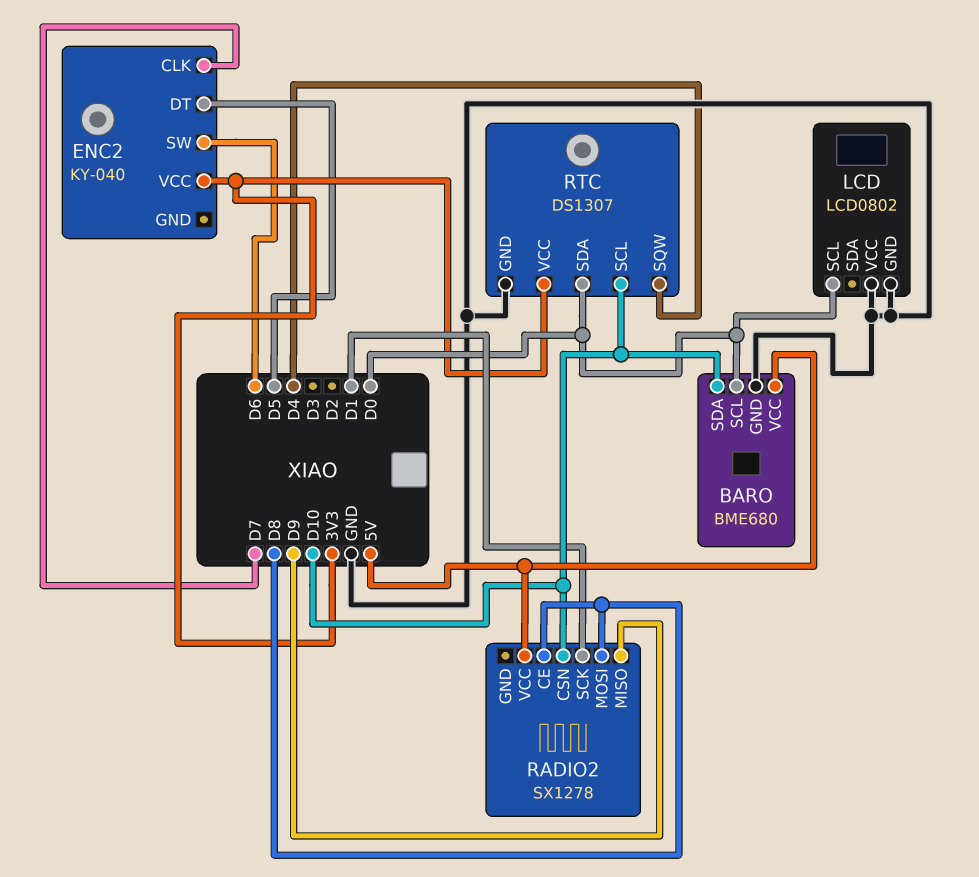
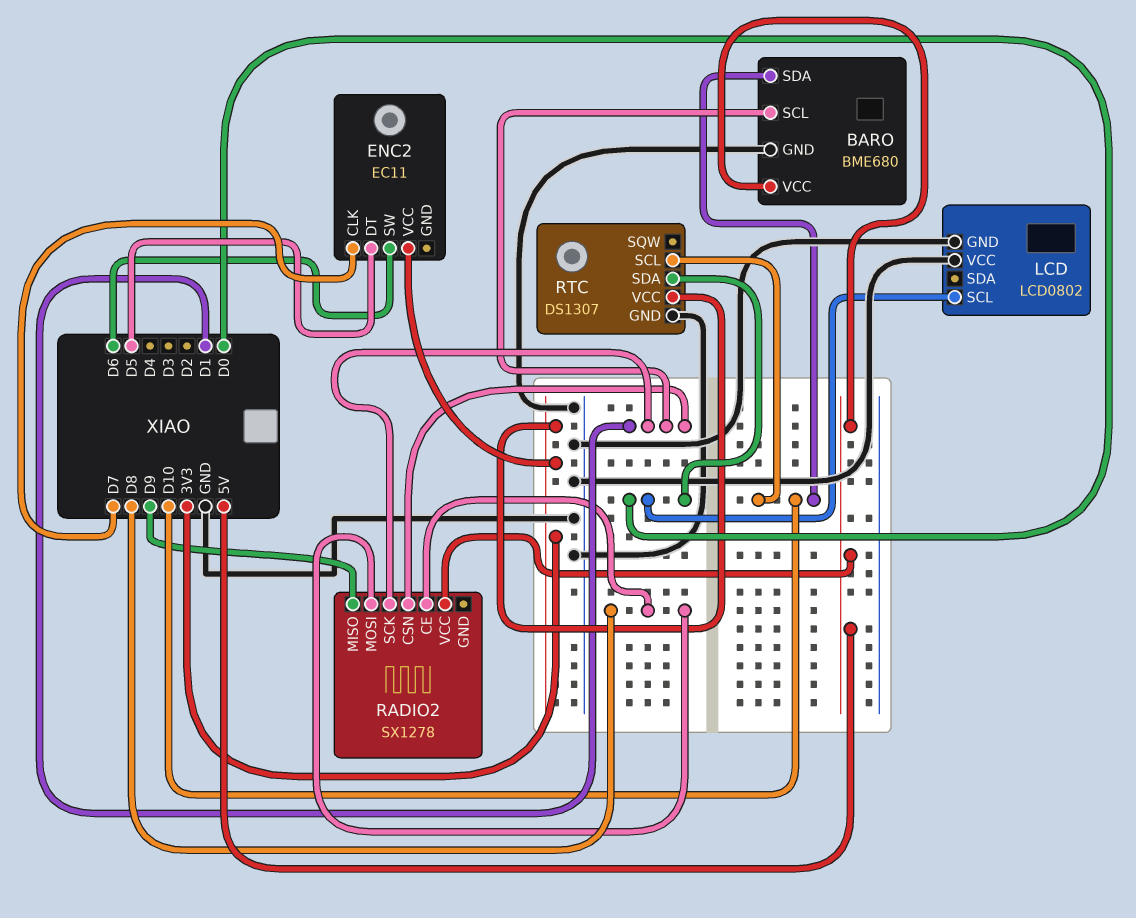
BARO pin SCL: D0 -> D1
ENC2: KY-040 -> EC11
RADIO2 pin CSN: D10 -> D1
RTC pin SQW: D4 -> none

